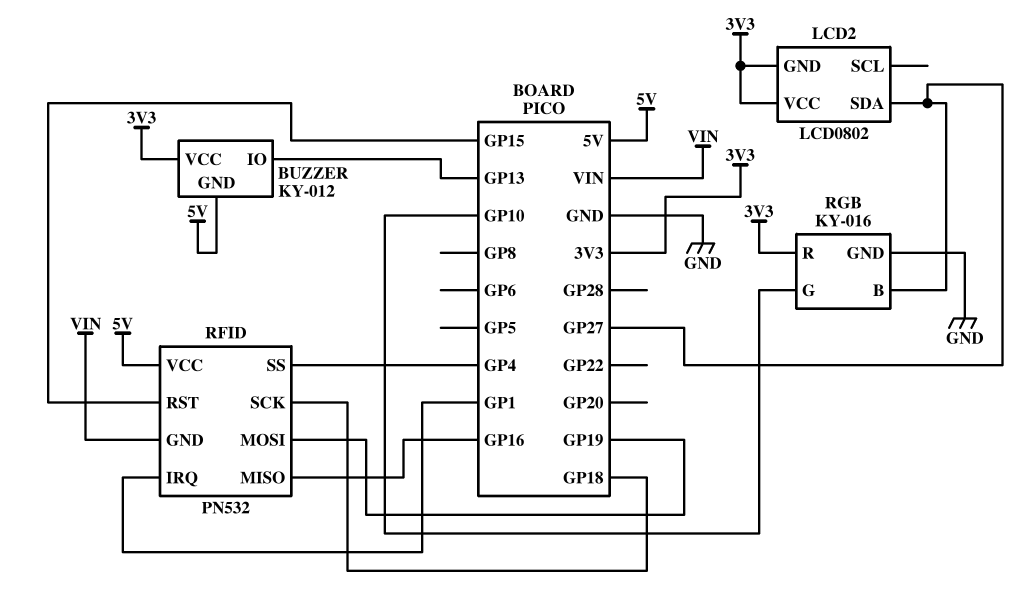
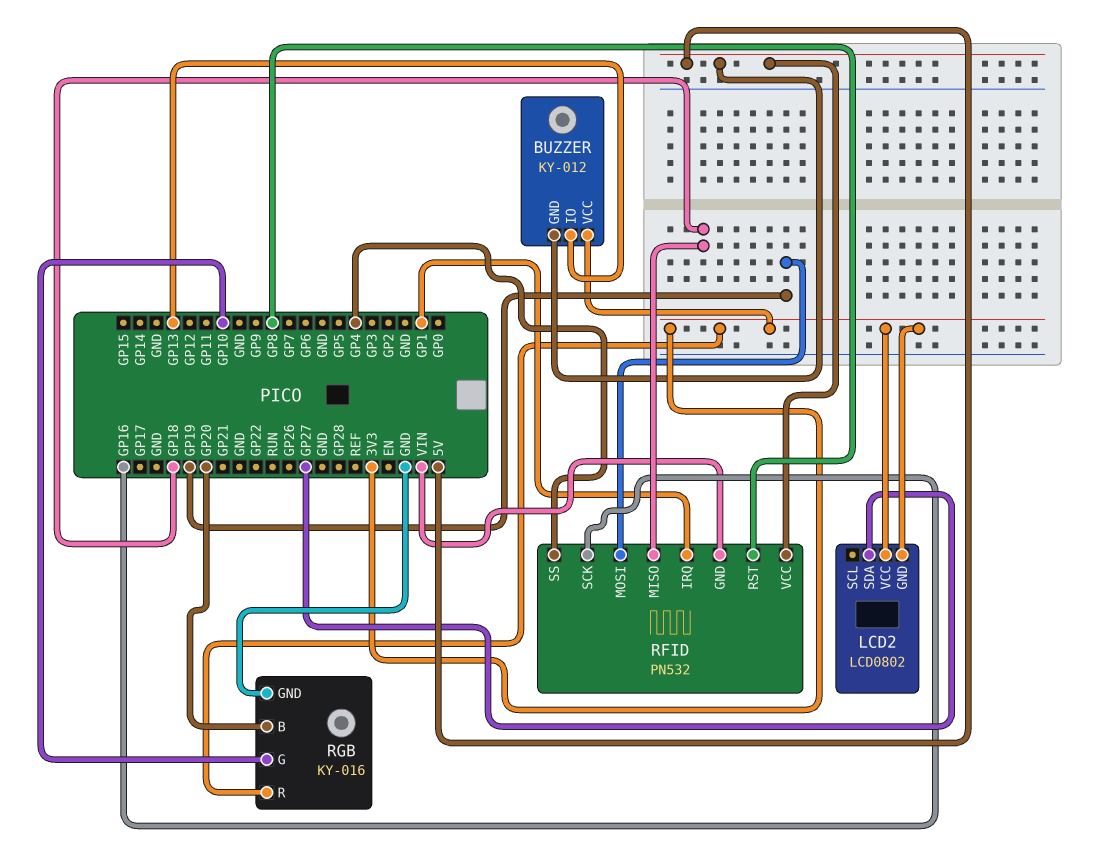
RFID pin MISO: GP16 -> GP18
RFID pin RST: GP15 -> GP8
RFID pin SCK: GP18 -> GP16
RGB pin B: GP27 -> GP20

